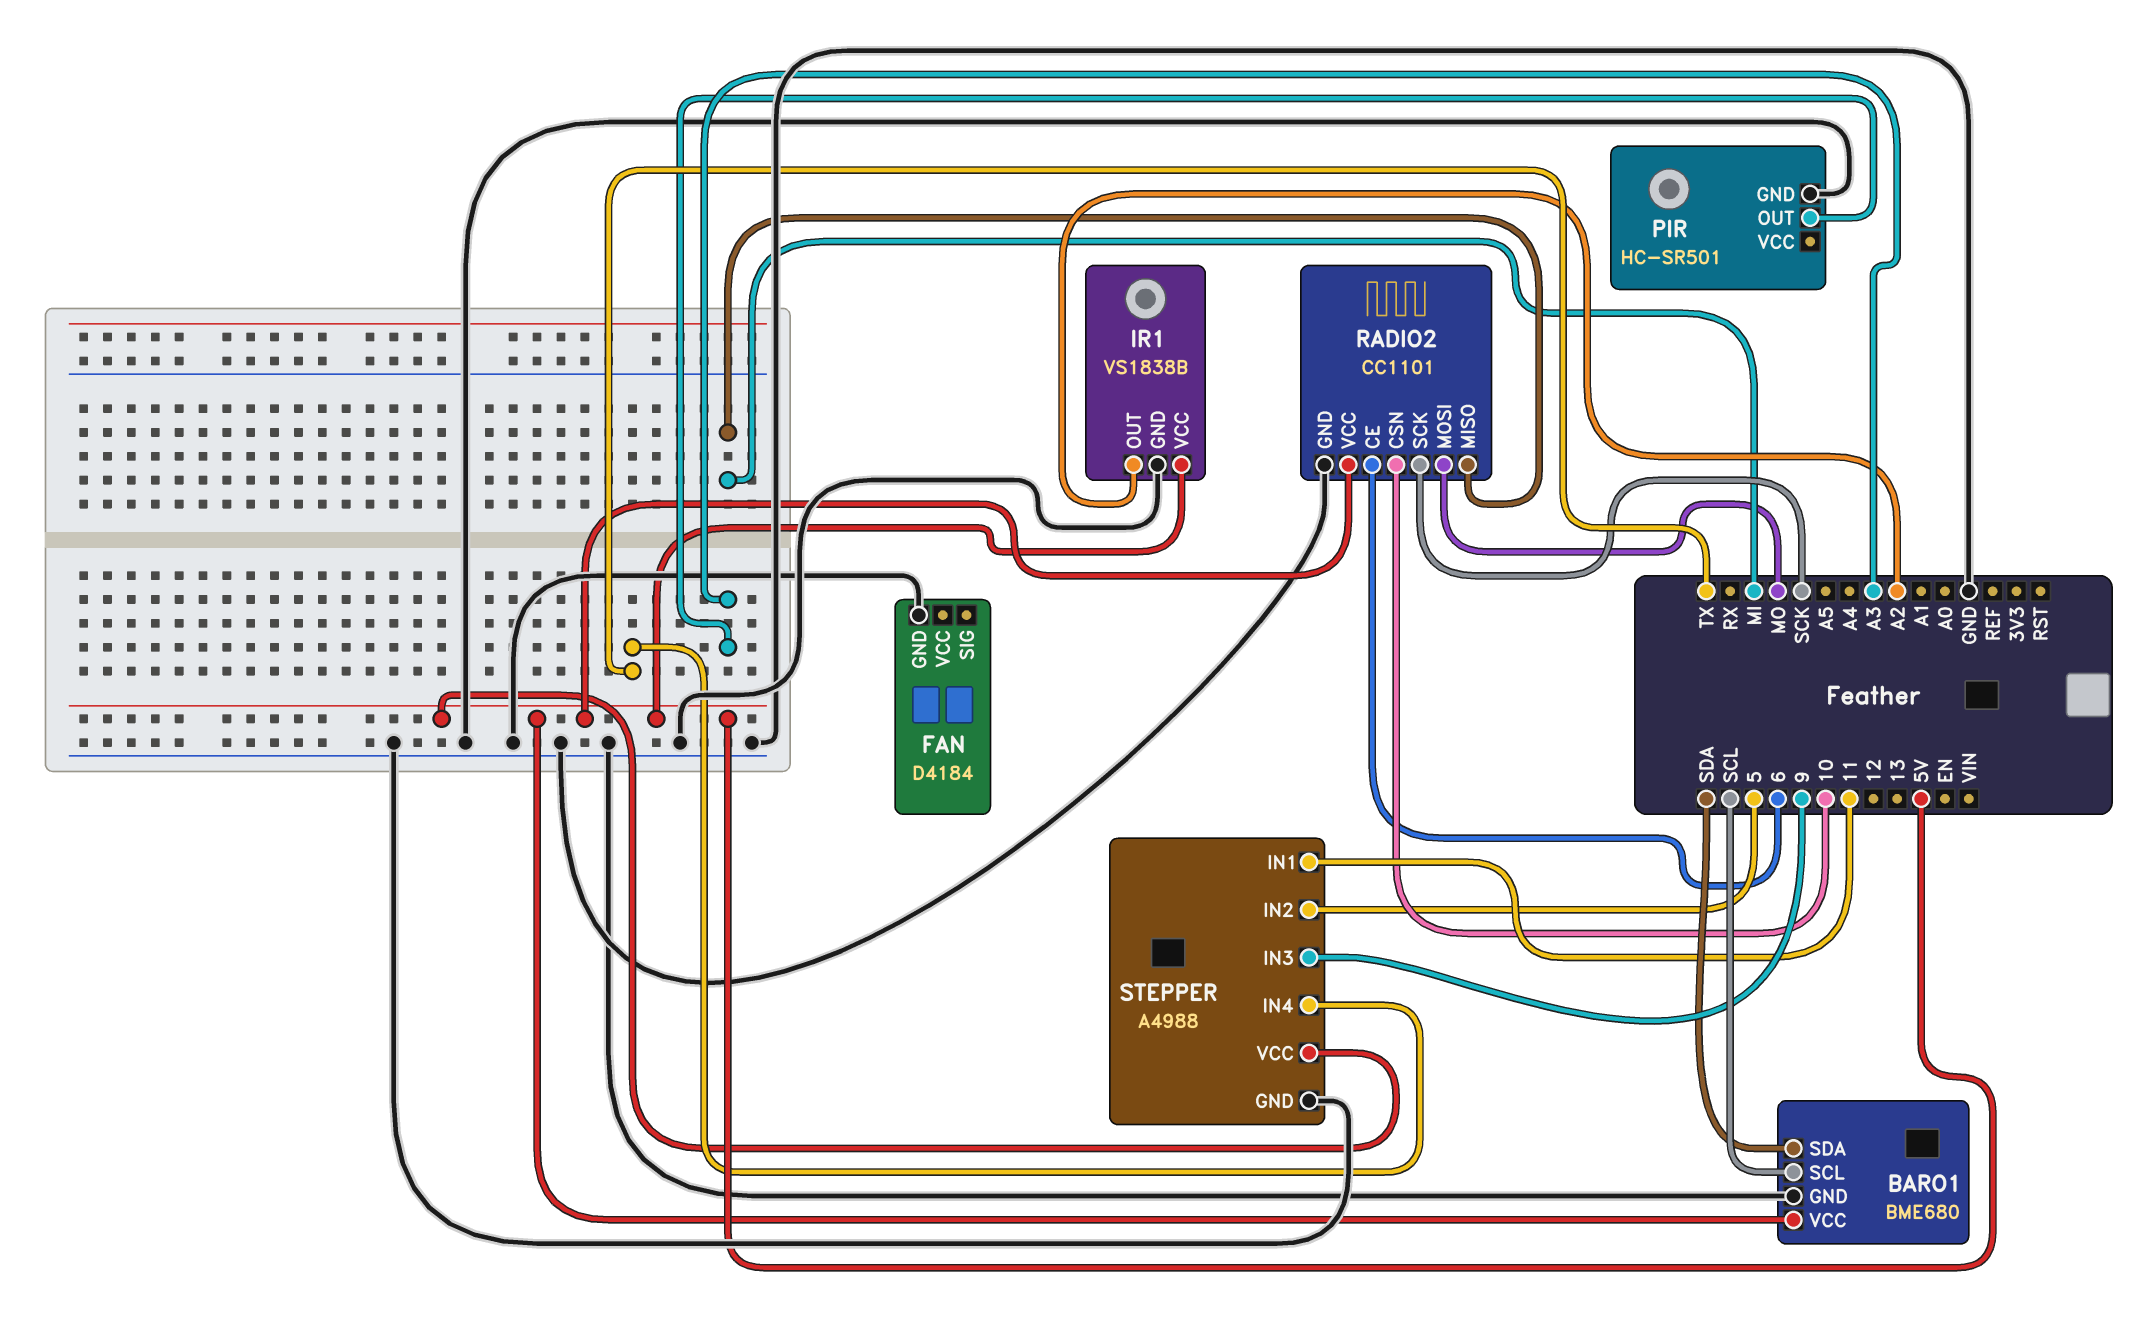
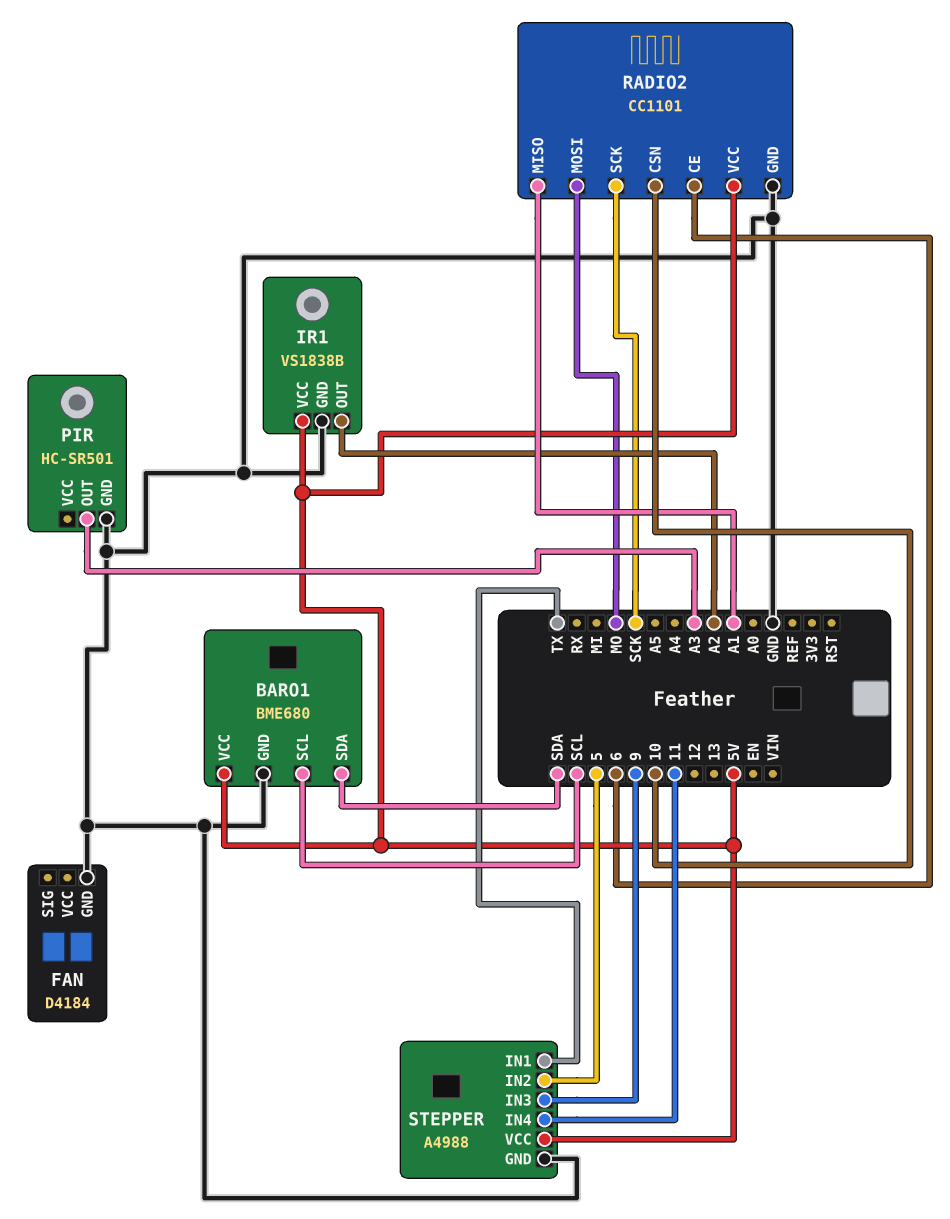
RADIO2 pin MISO: MI -> A1
STEPPER pin IN1: 11 -> TX
STEPPER pin IN4: TX -> 11

